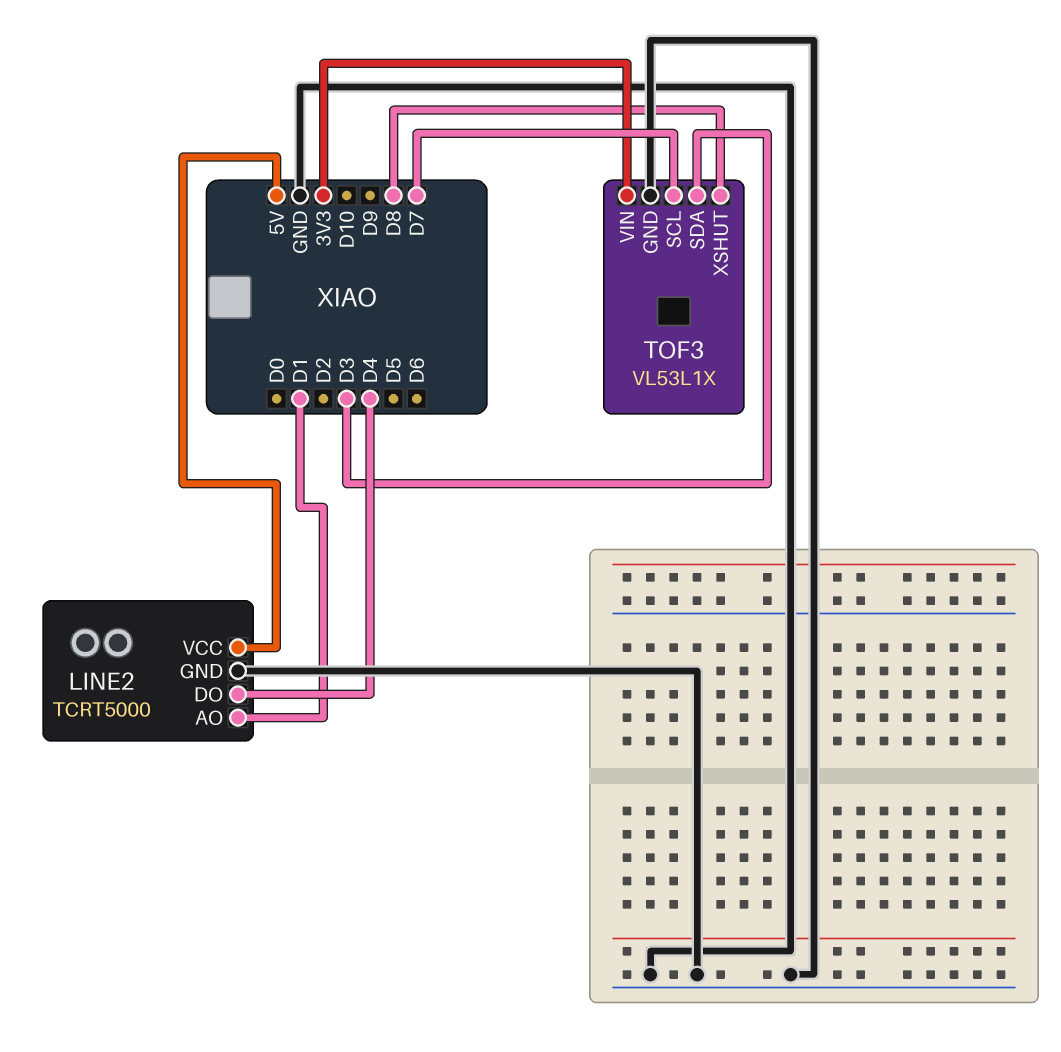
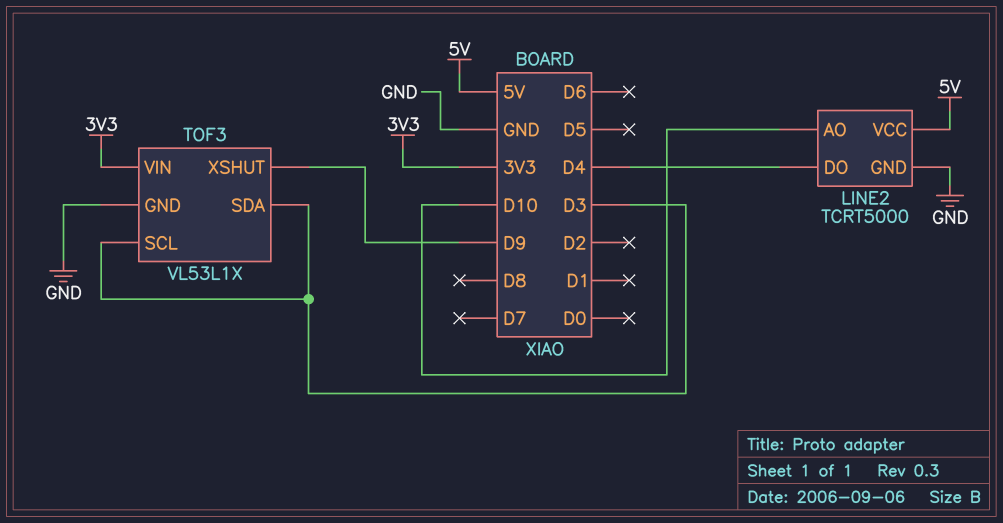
LINE2 pin AO: D1 -> D10
TOF3 pin SCL: D7 -> D3
TOF3 pin XSHUT: D8 -> D9

